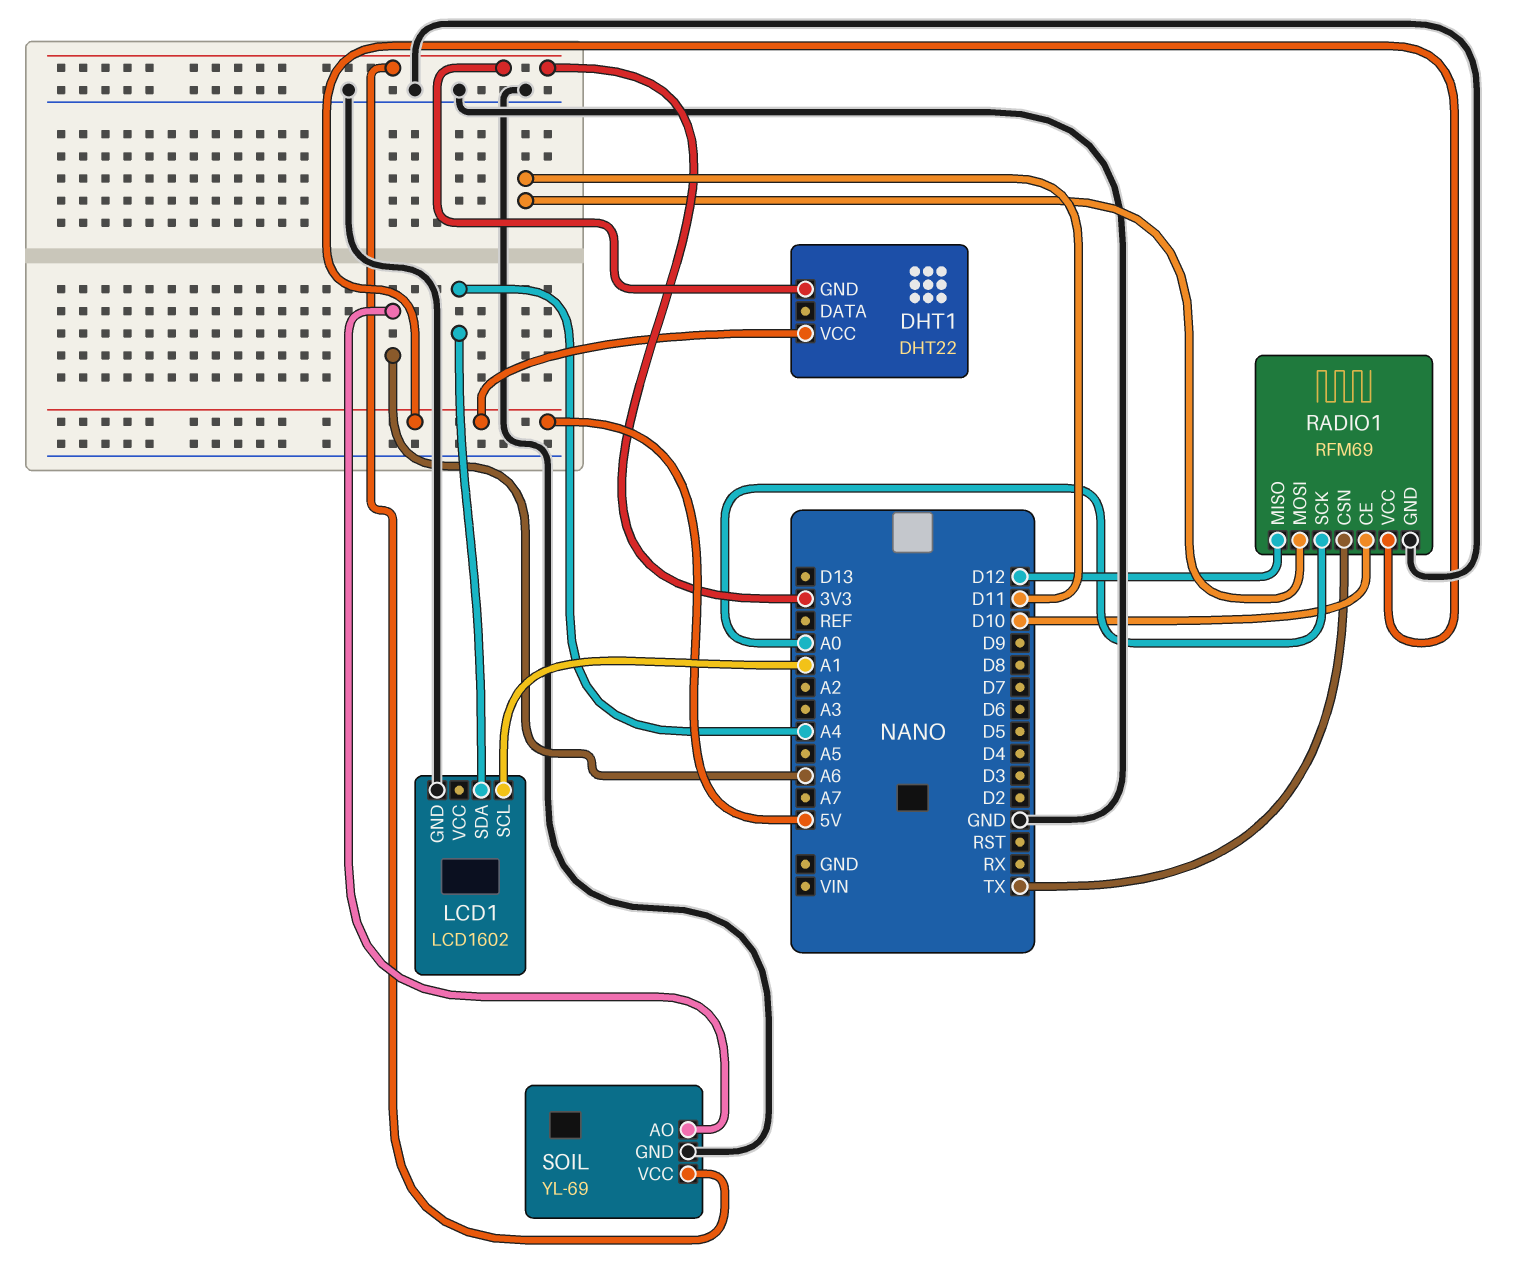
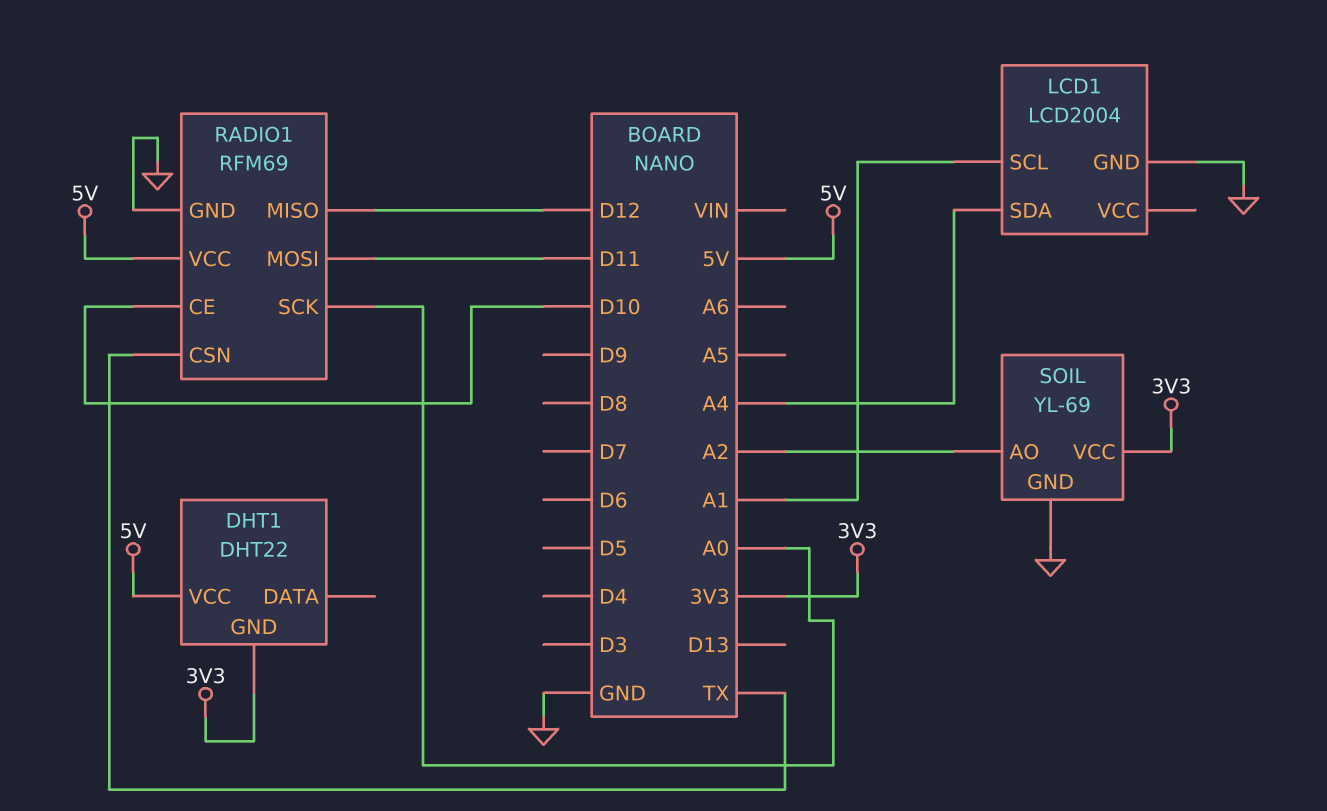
LCD1: LCD1602 -> LCD2004
SOIL pin AO: A6 -> A2

